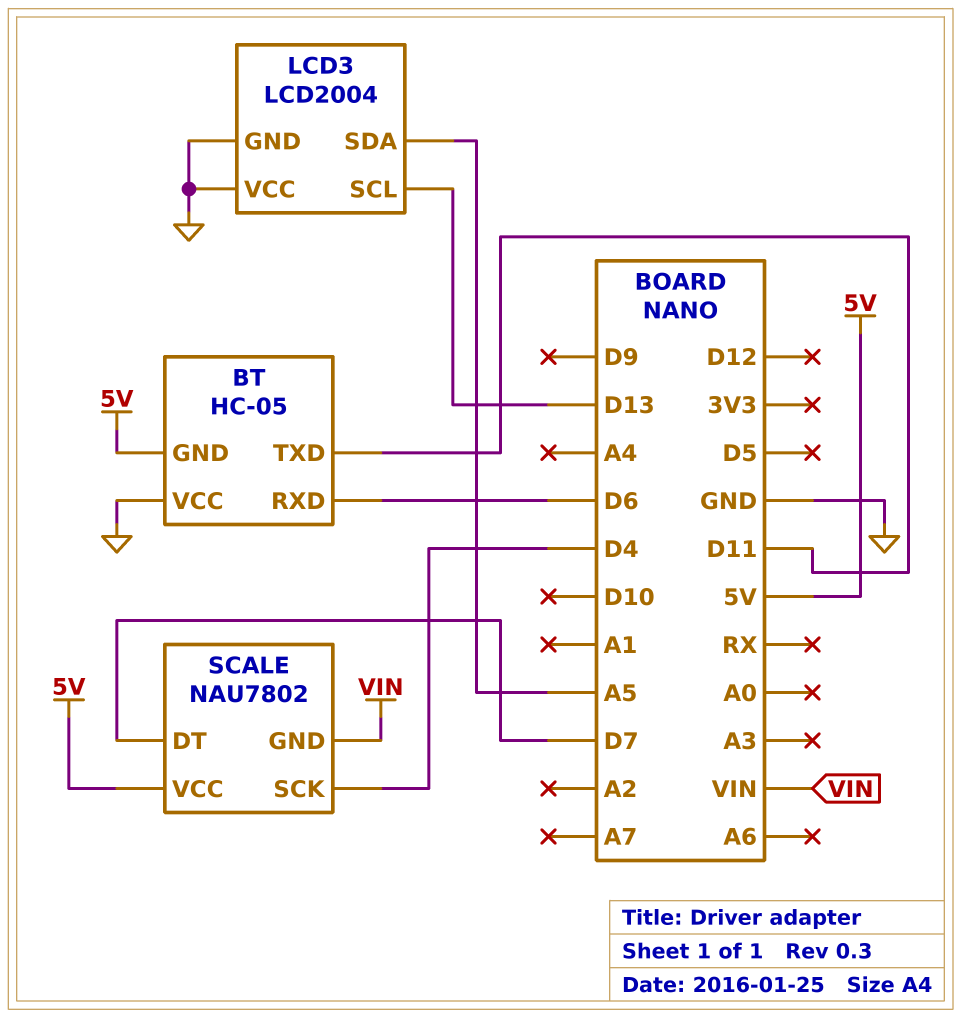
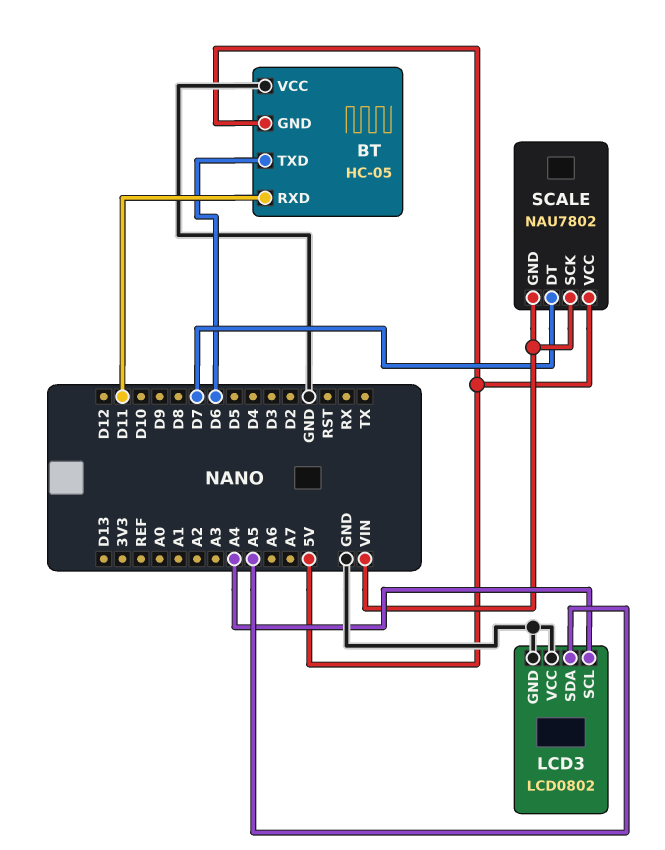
BT pin RXD: D6 -> D11
BT pin TXD: D11 -> D6
LCD3: LCD2004 -> LCD0802
LCD3 pin SCL: D13 -> A4
SCALE pin SCK: D4 -> VIN

